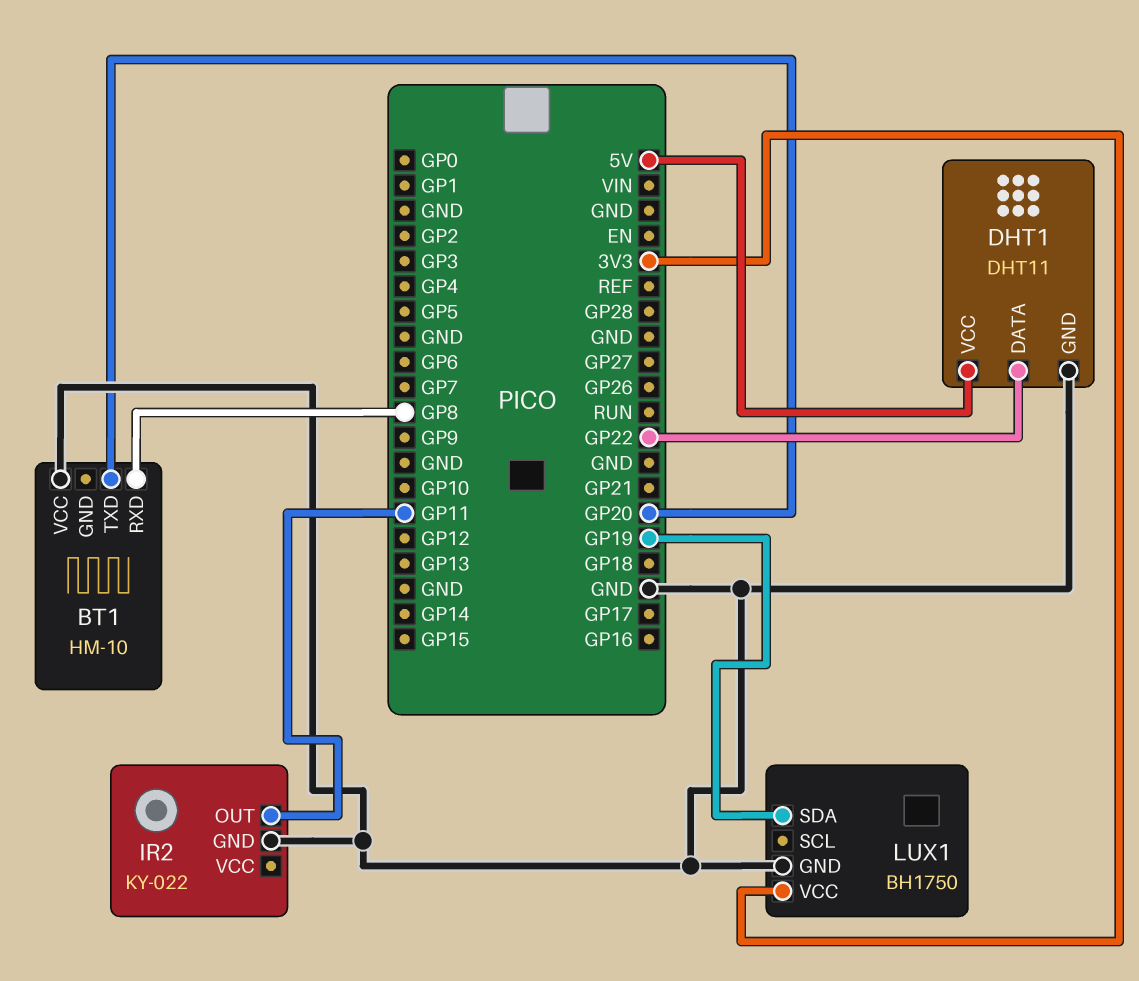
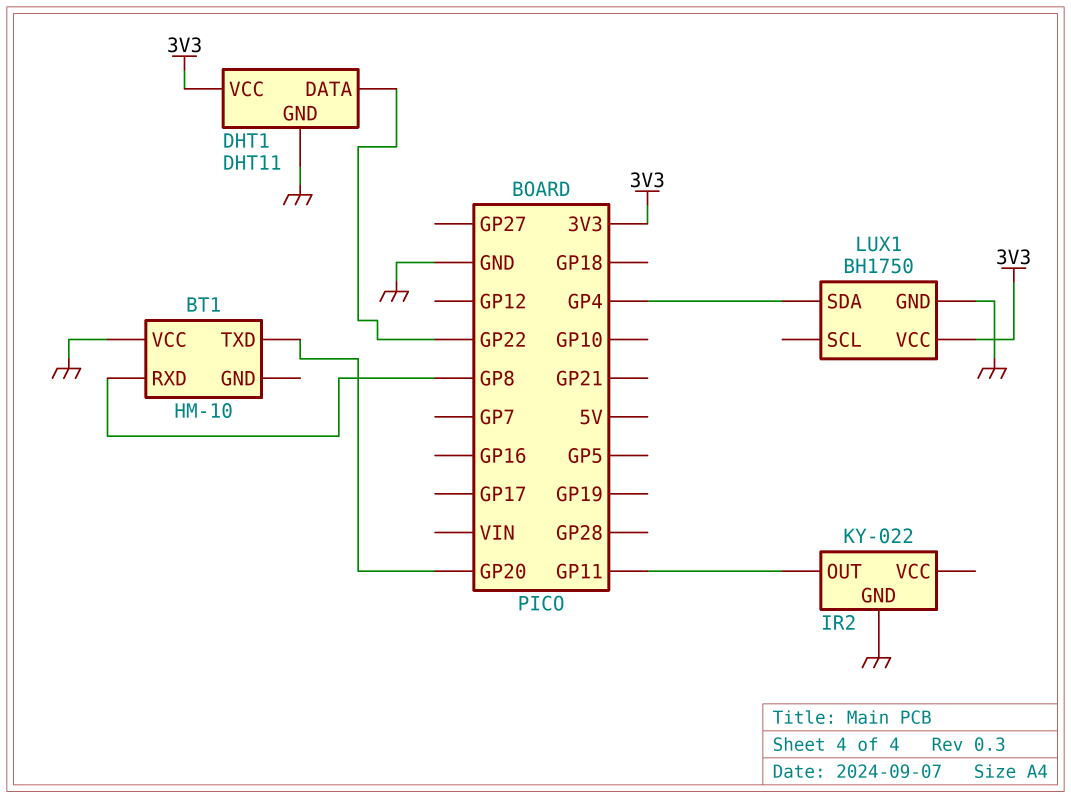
DHT1 pin VCC: 5V -> 3V3
LUX1 pin SDA: GP19 -> GP4

